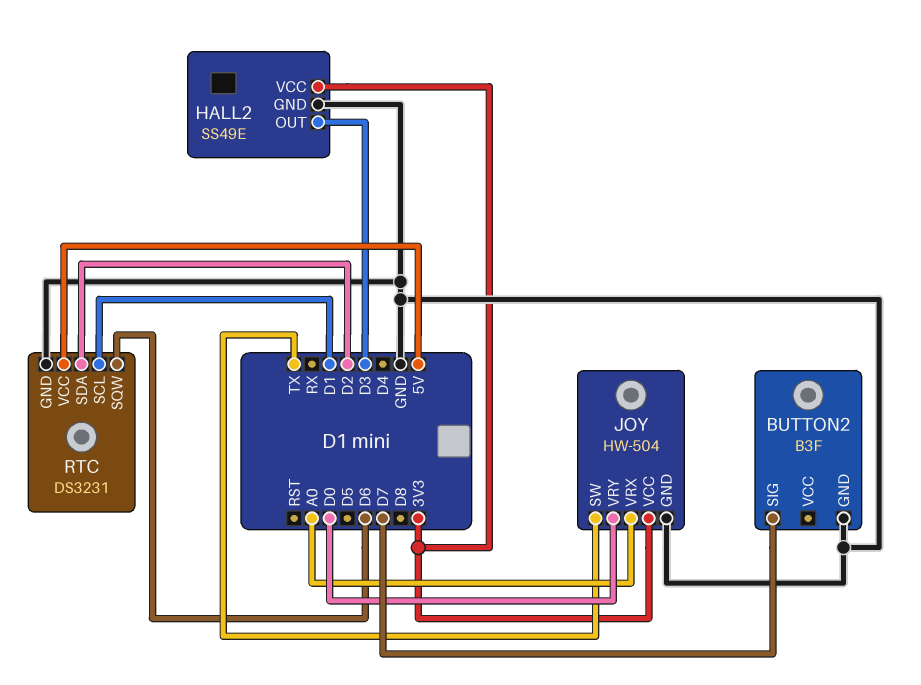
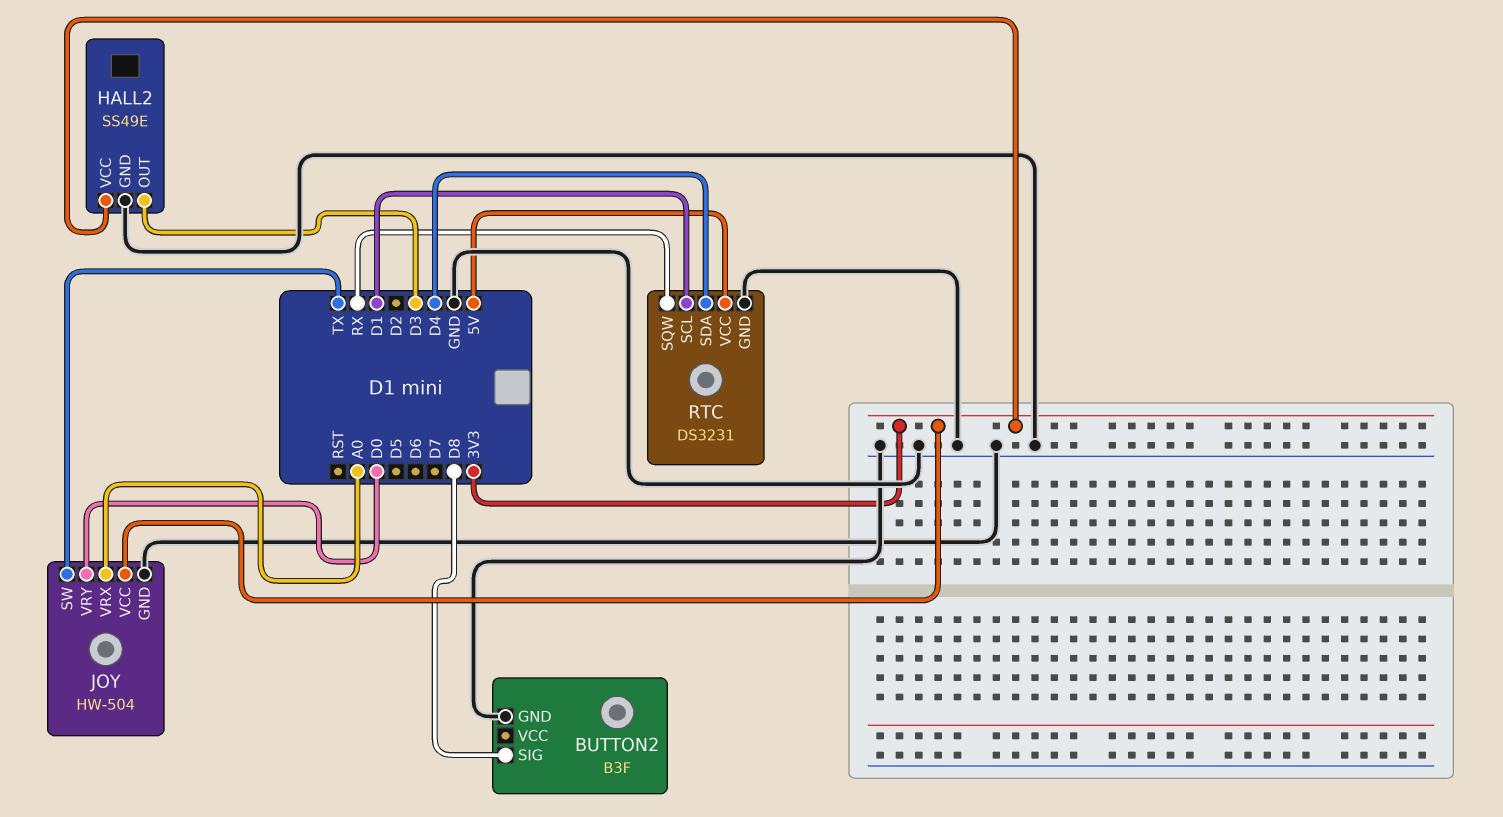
BUTTON2 pin SIG: D7 -> D8
RTC pin SDA: D2 -> D4
RTC pin SQW: D6 -> RX

